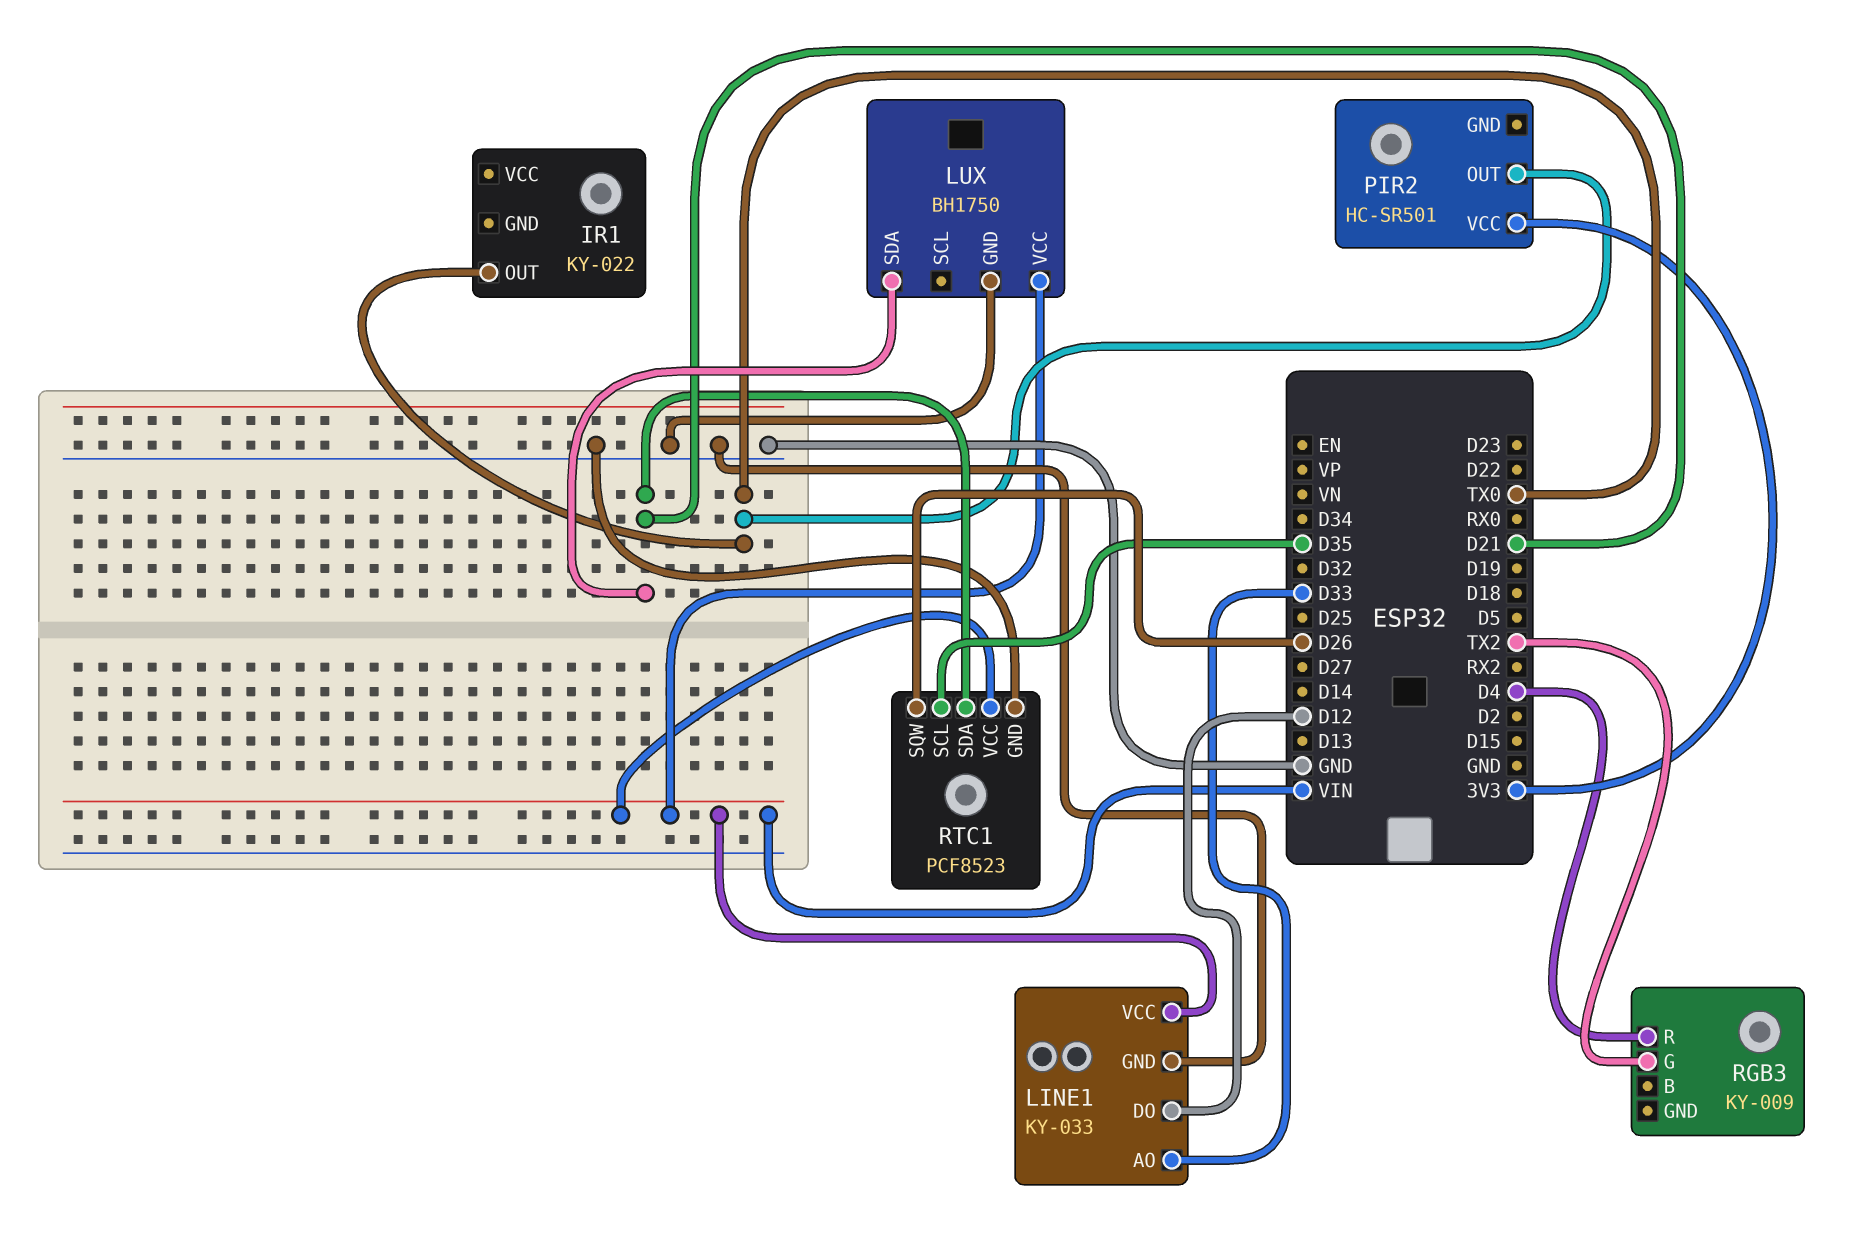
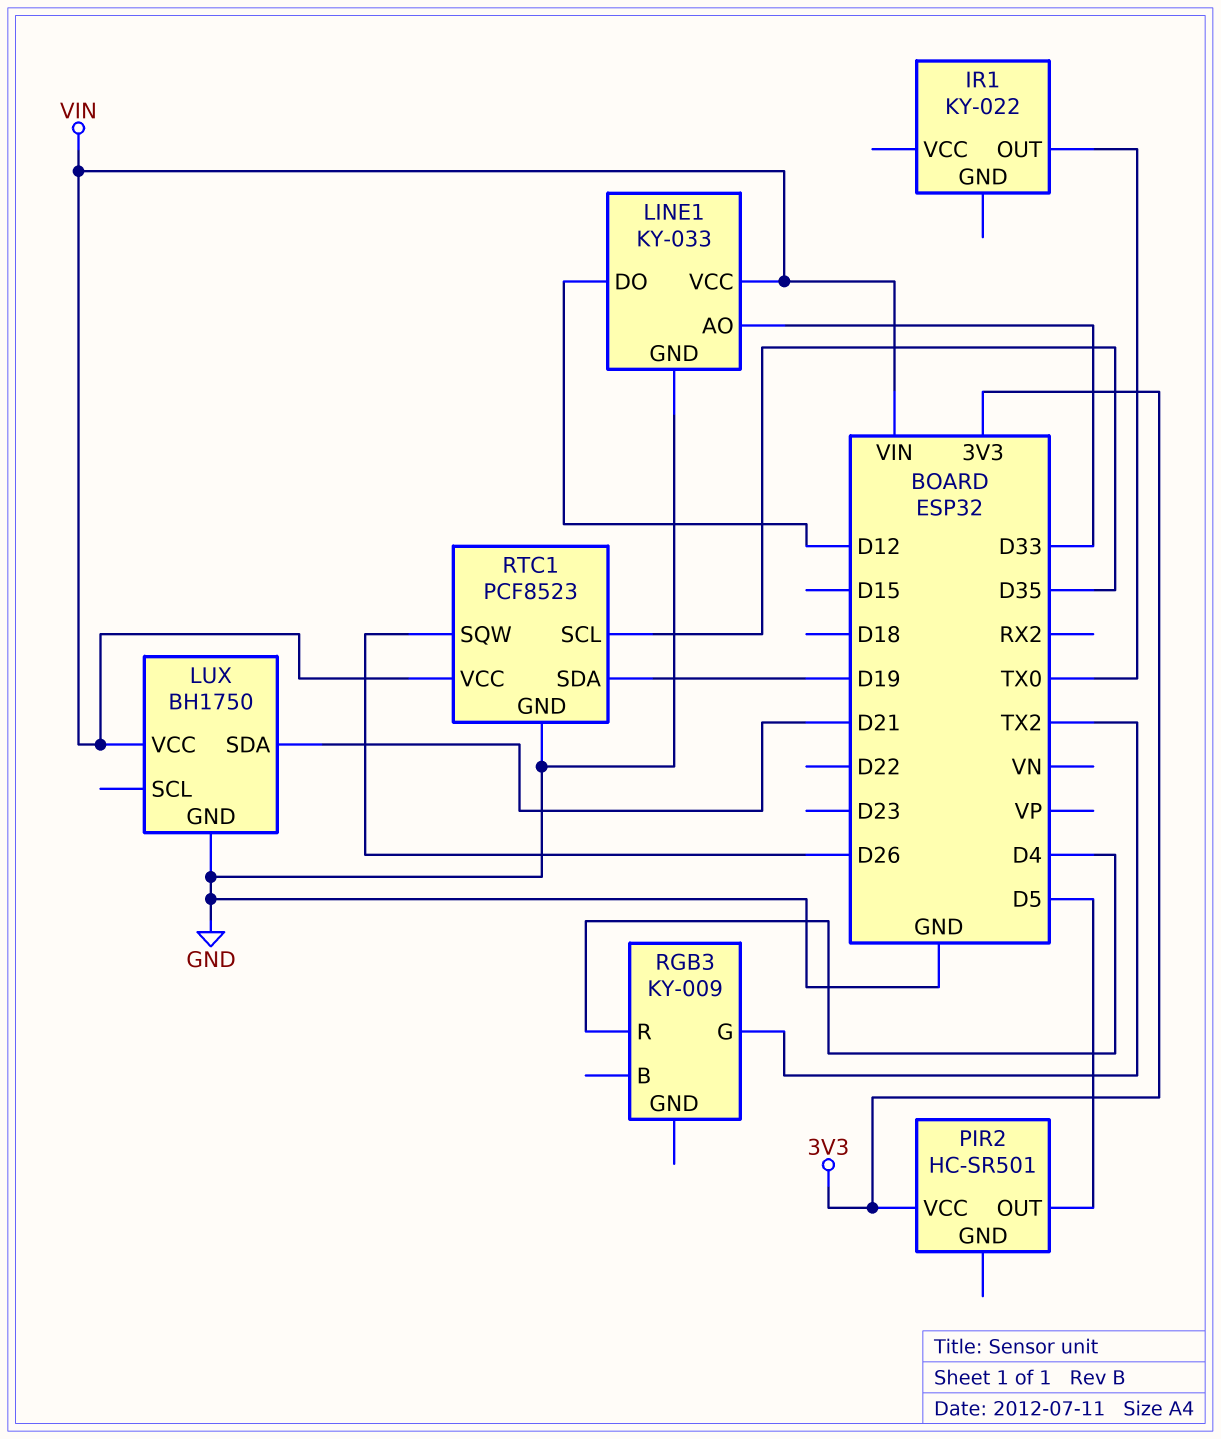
PIR2 pin OUT: TX0 -> D5
RTC1 pin SDA: D21 -> D19

